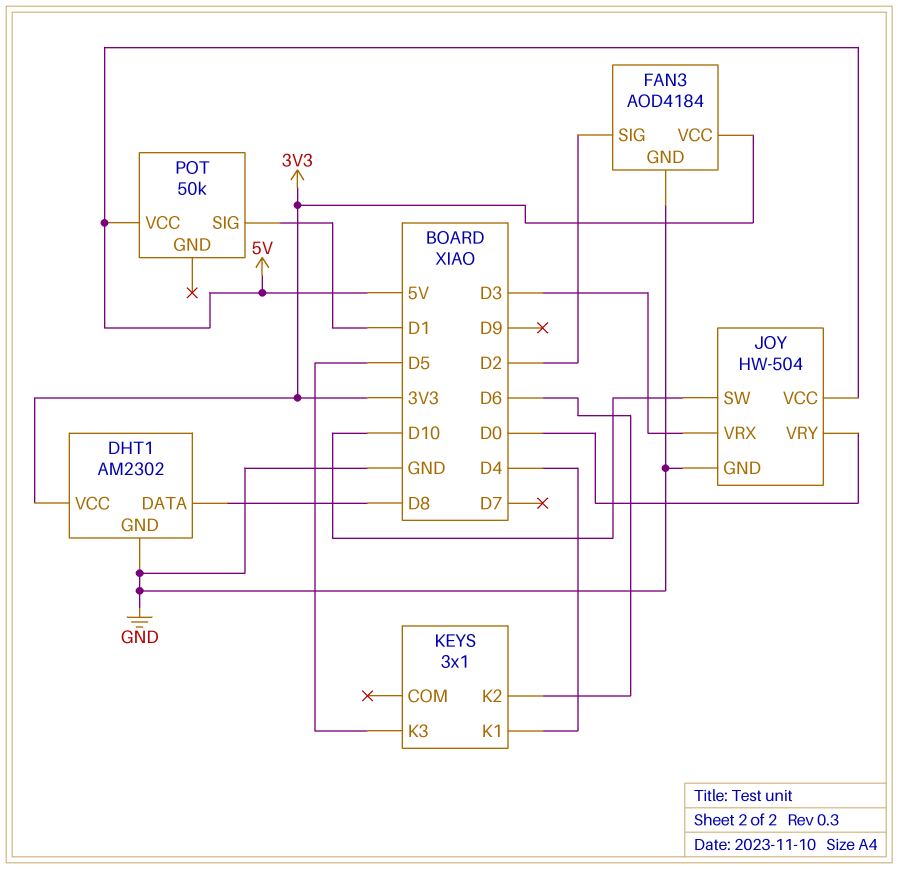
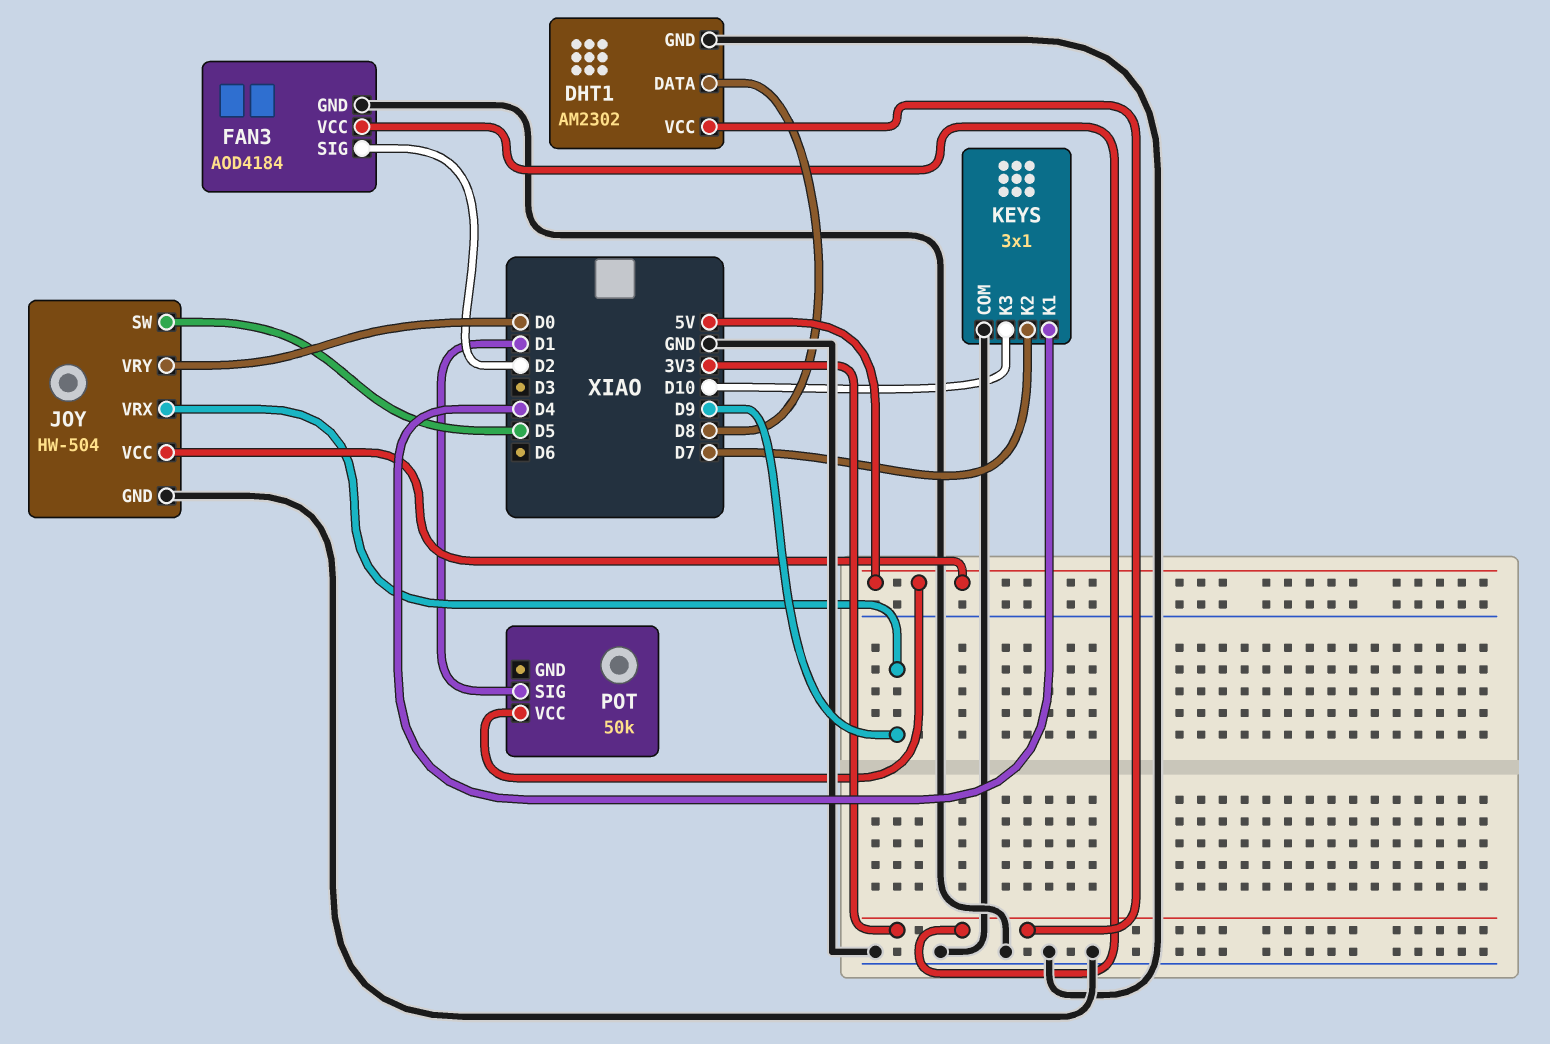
JOY pin SW: D10 -> D5
JOY pin VRX: D3 -> D9
KEYS pin COM: none -> GND
KEYS pin K2: D6 -> D7
KEYS pin K3: D5 -> D10

